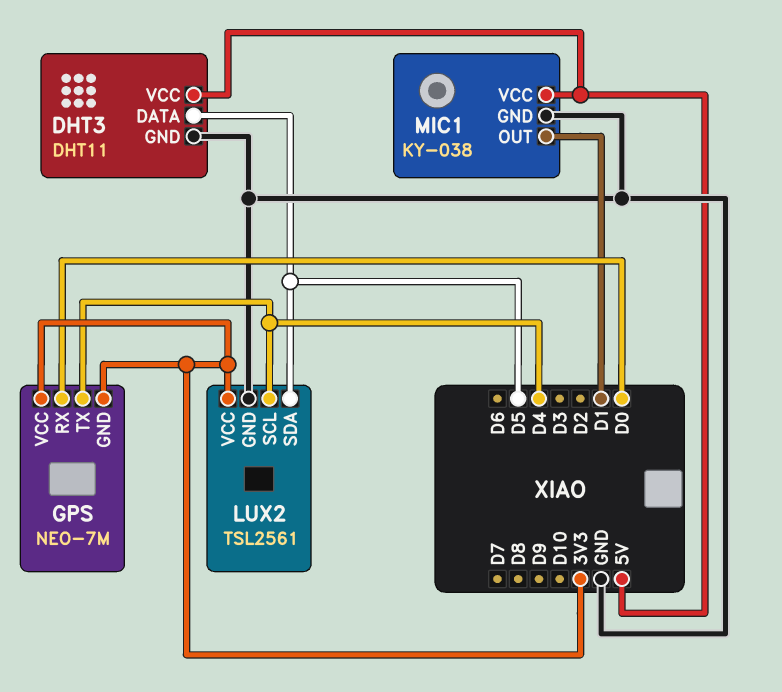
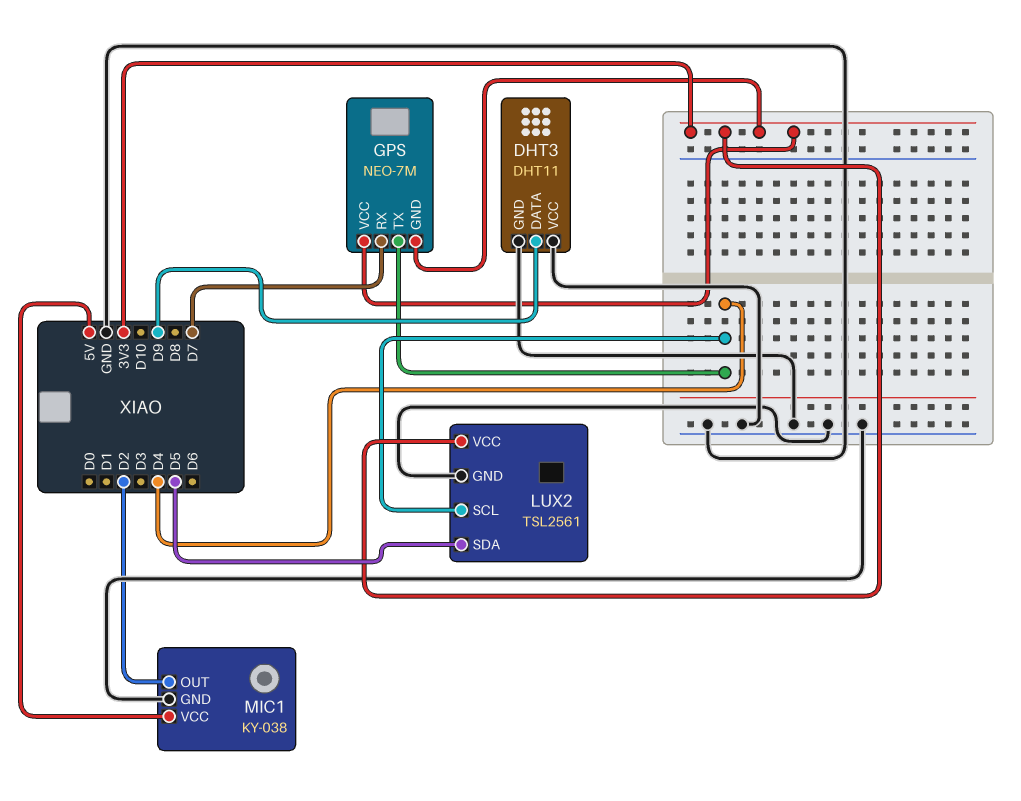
DHT3 pin DATA: D5 -> D9
DHT3 pin VCC: 5V -> GND
GPS pin RX: D0 -> D7
MIC1 pin OUT: D1 -> D2

